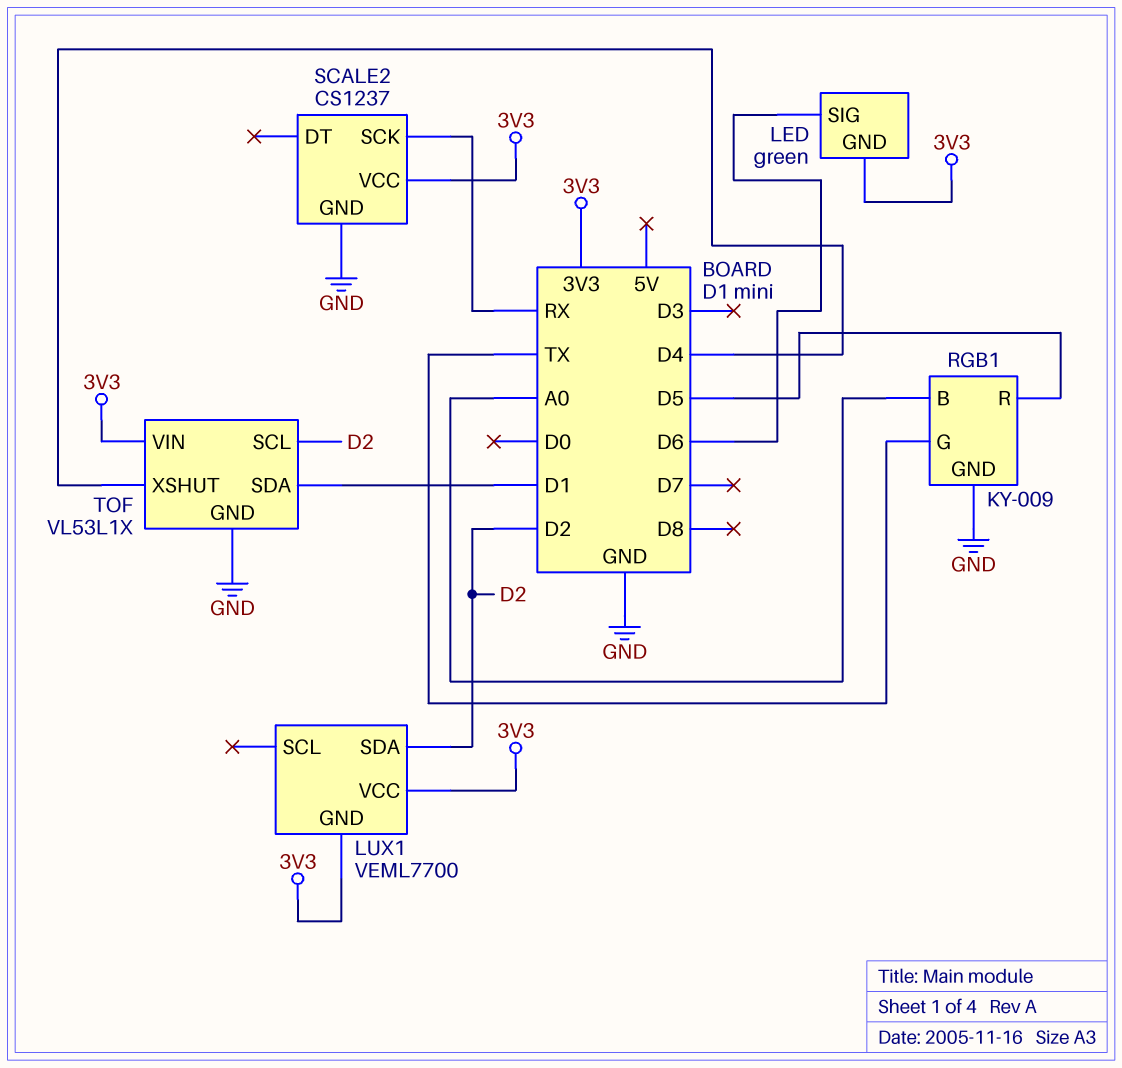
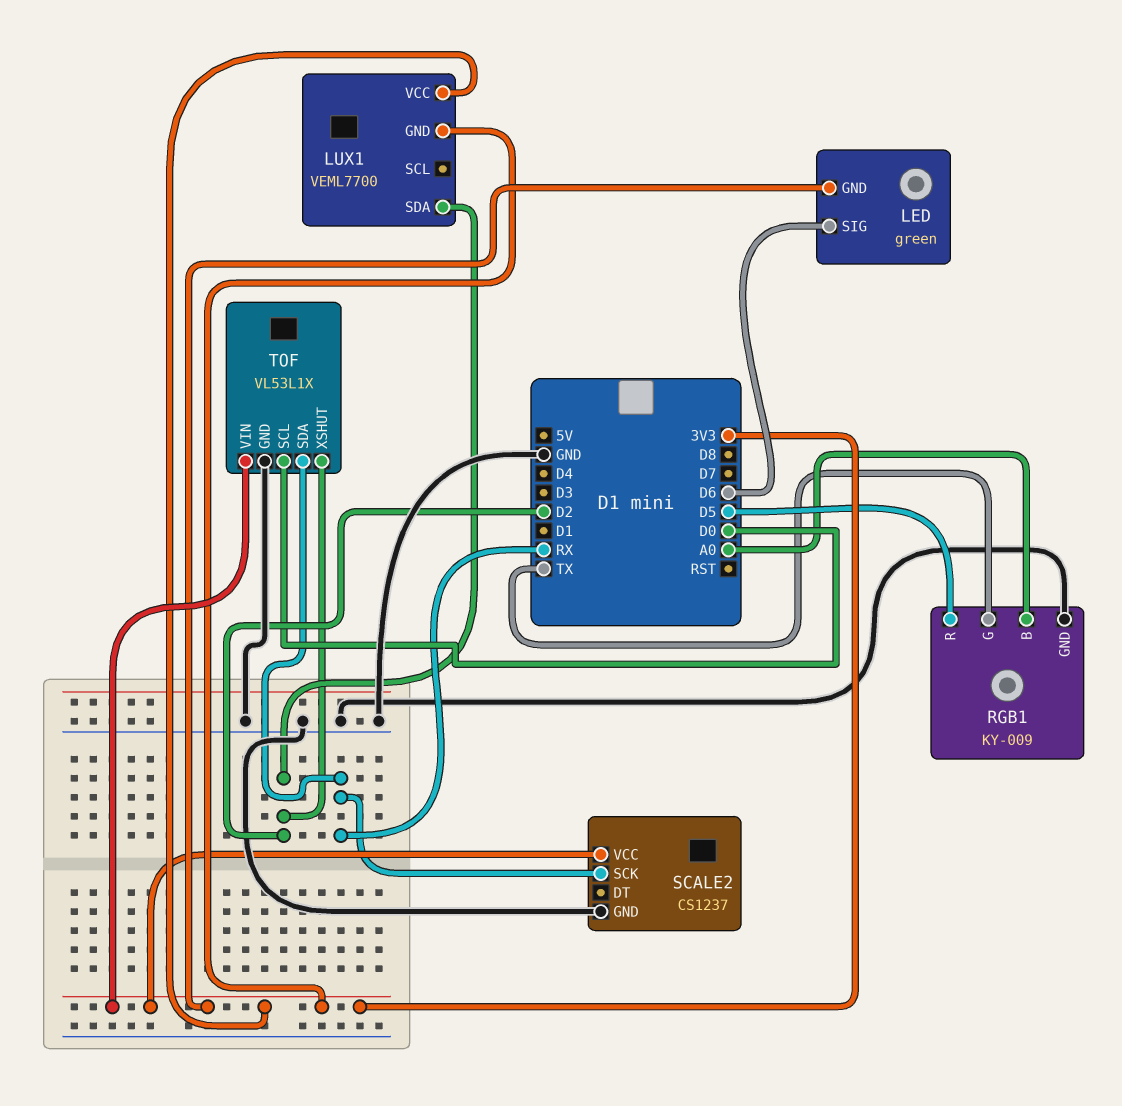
TOF pin SCL: D2 -> D0
TOF pin SDA: D1 -> RX
TOF pin XSHUT: D4 -> D2

